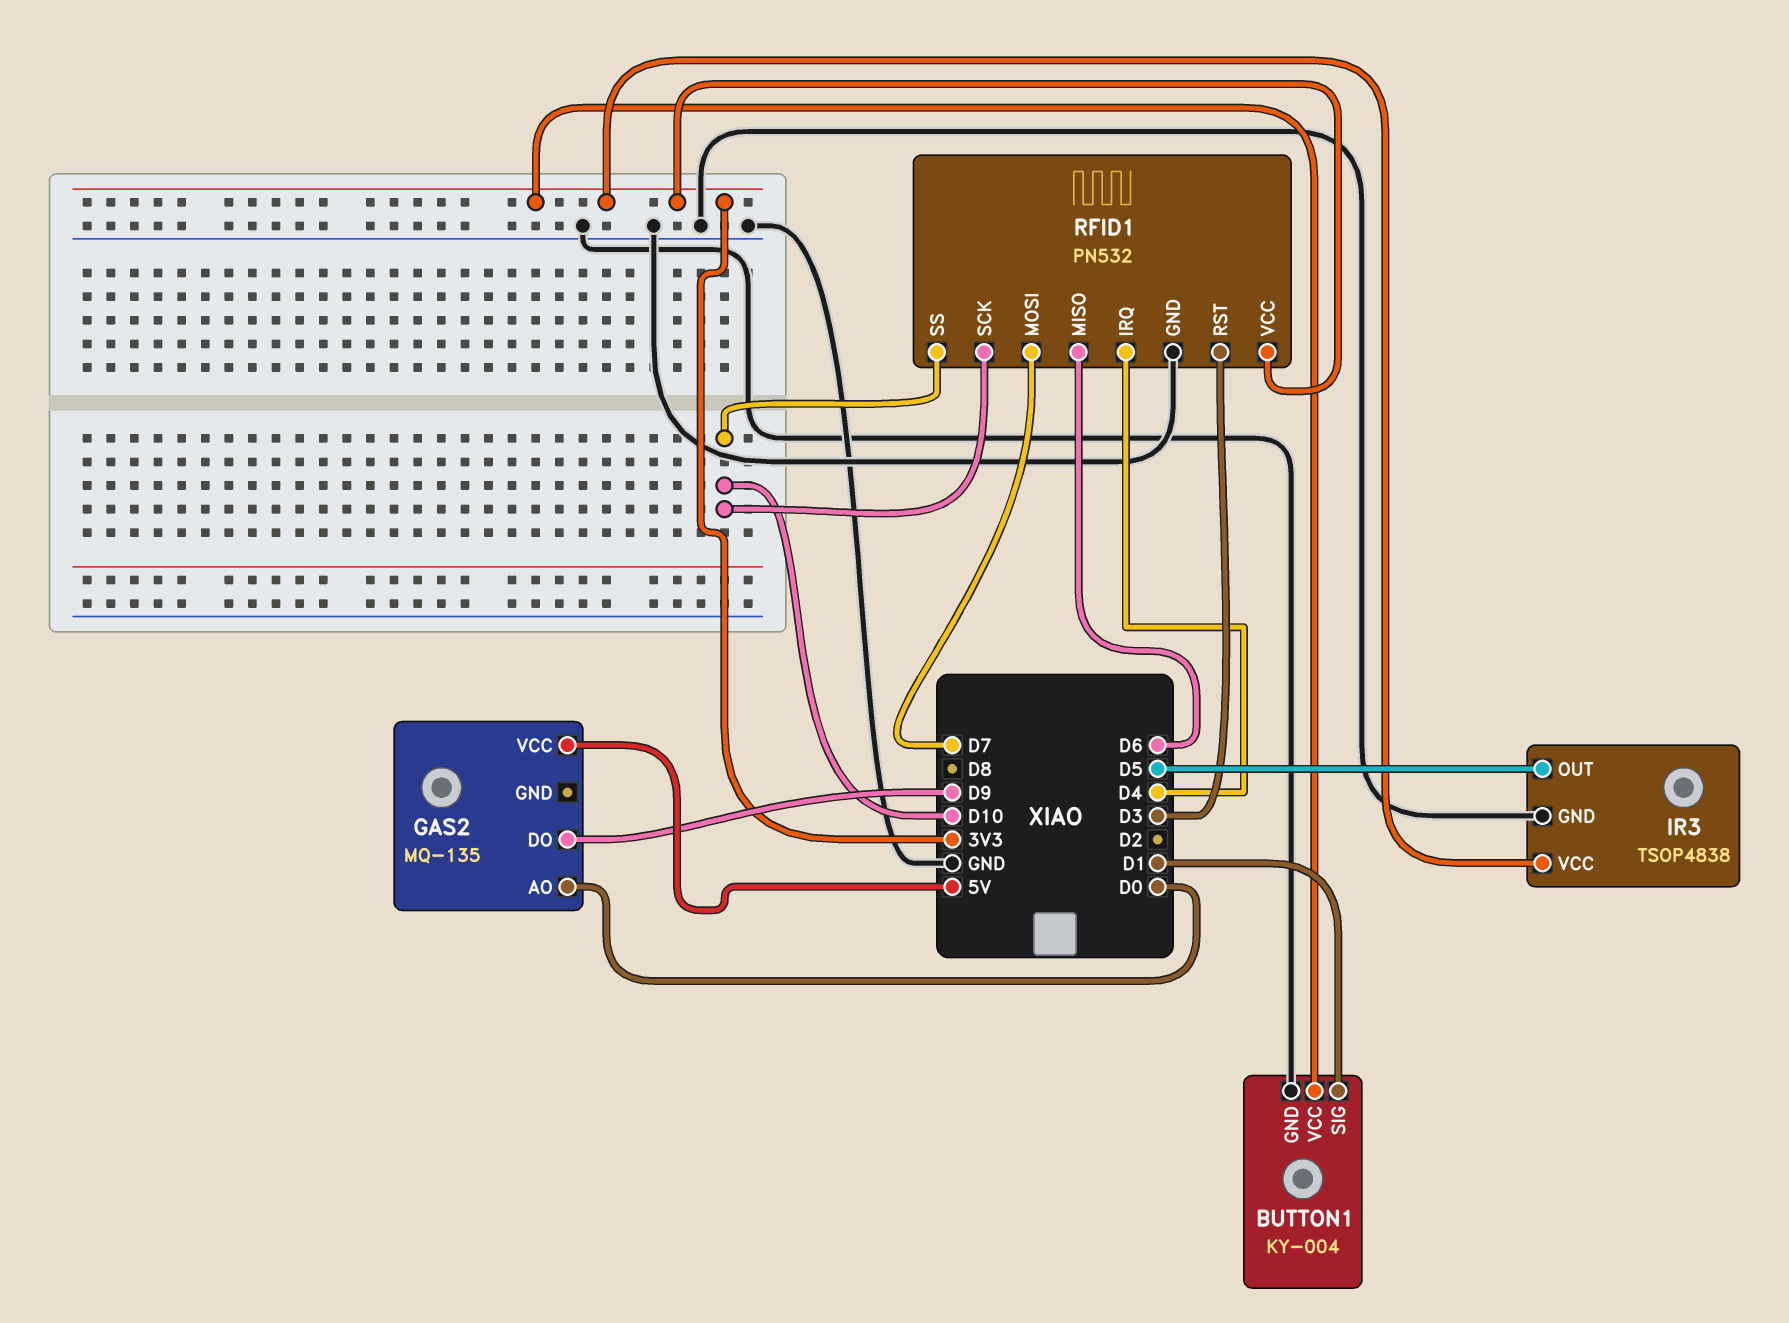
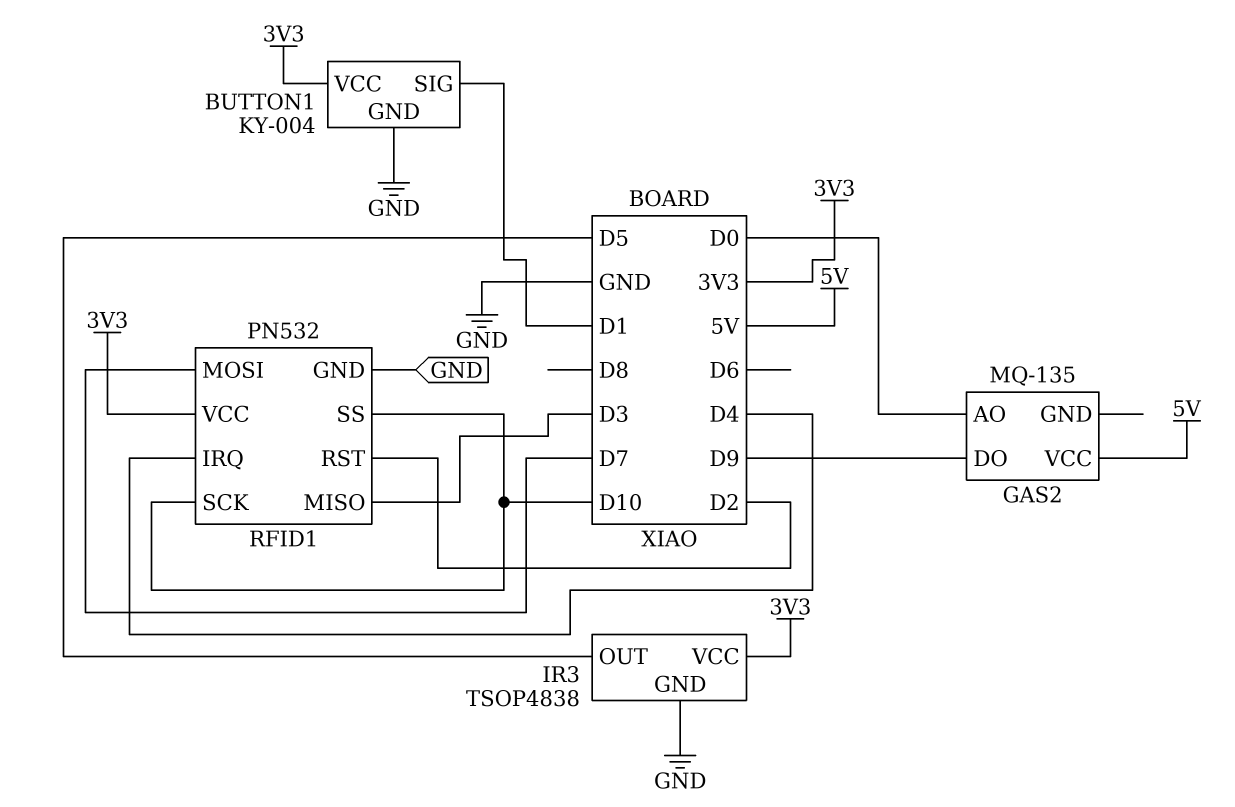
RFID1 pin MISO: D6 -> D3
RFID1 pin RST: D3 -> D2

